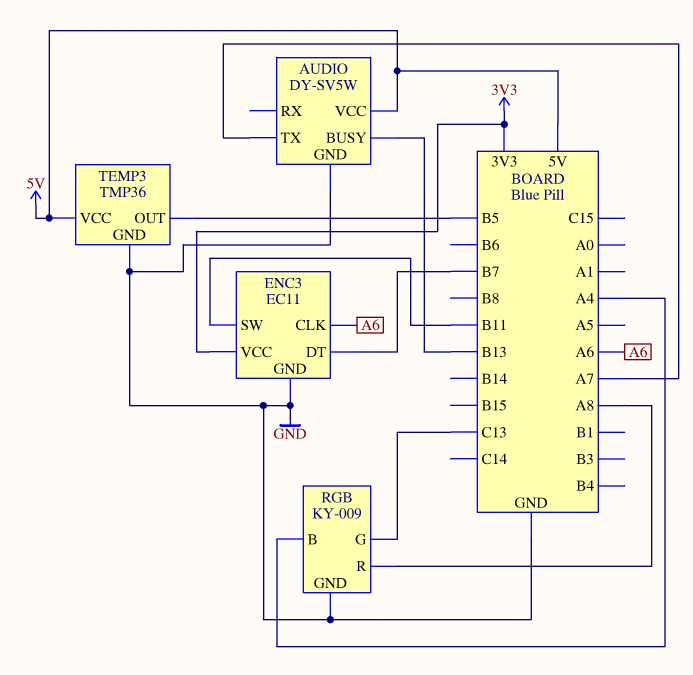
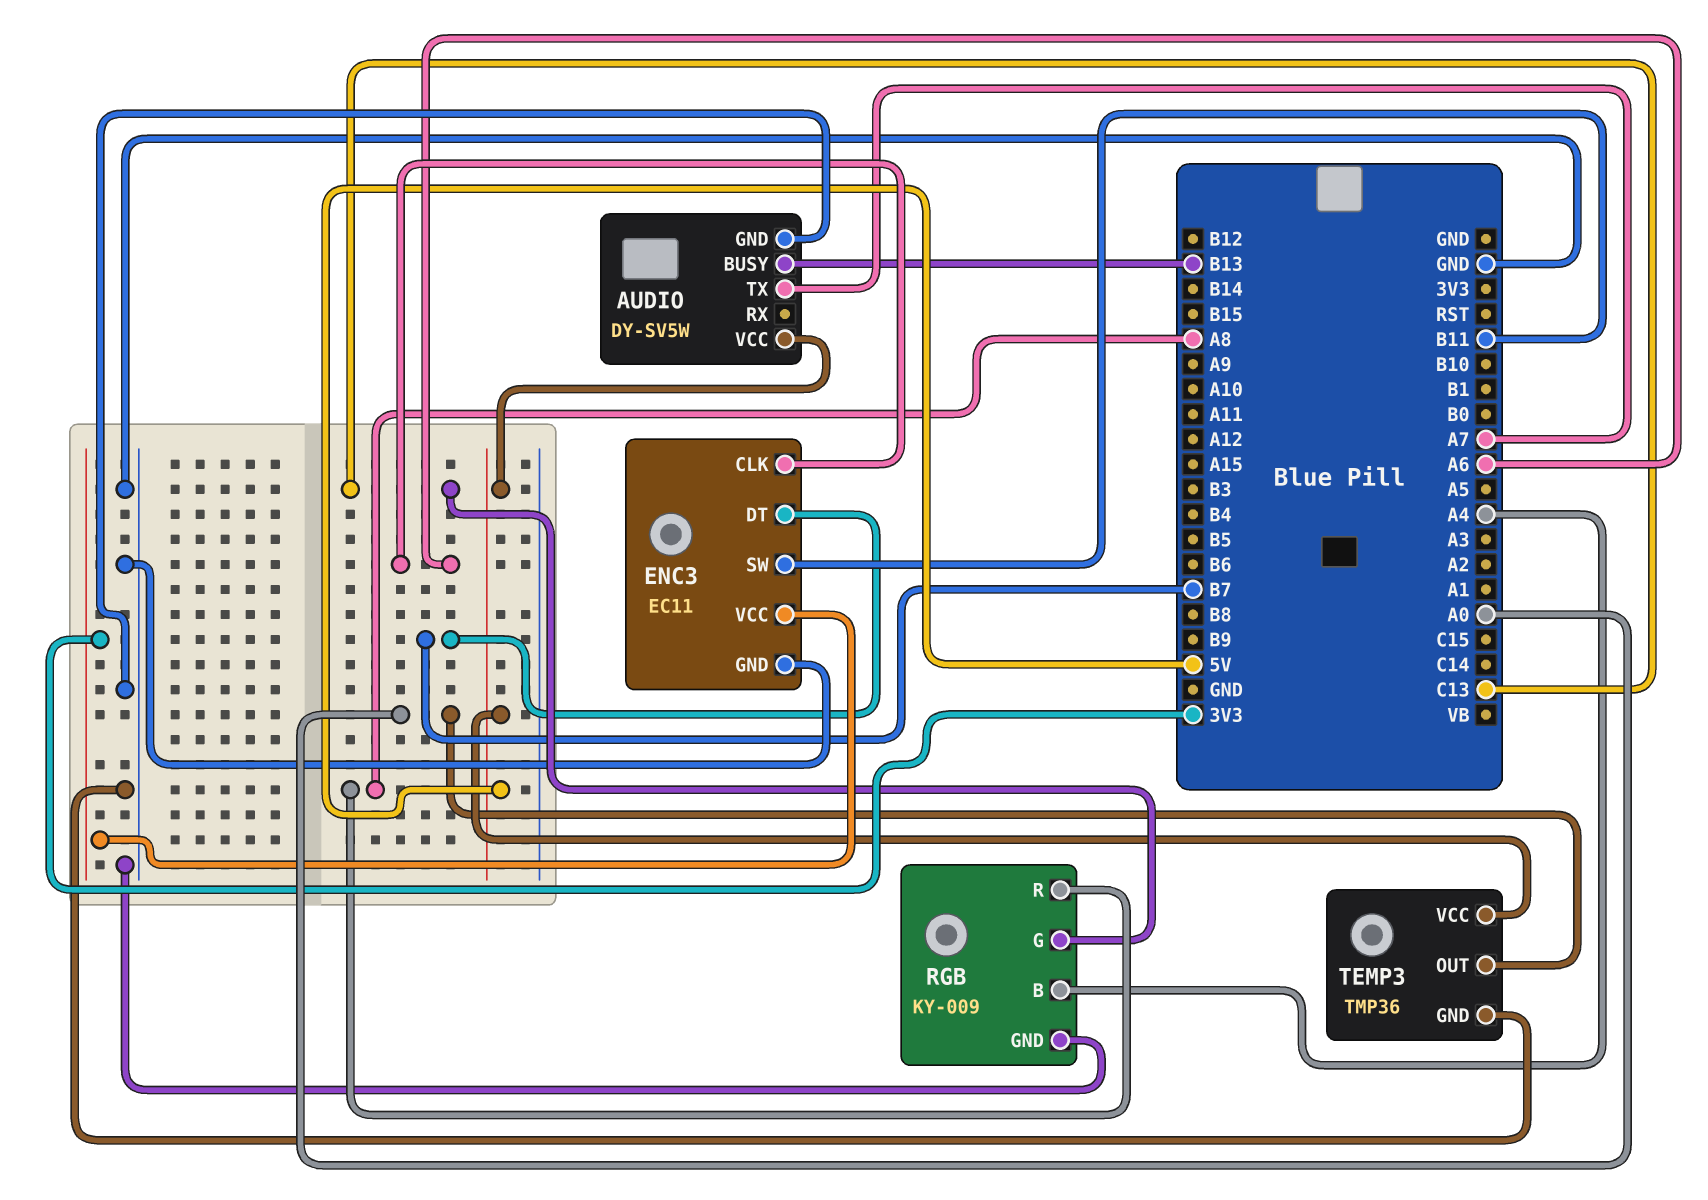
TEMP3 pin OUT: B5 -> A0

